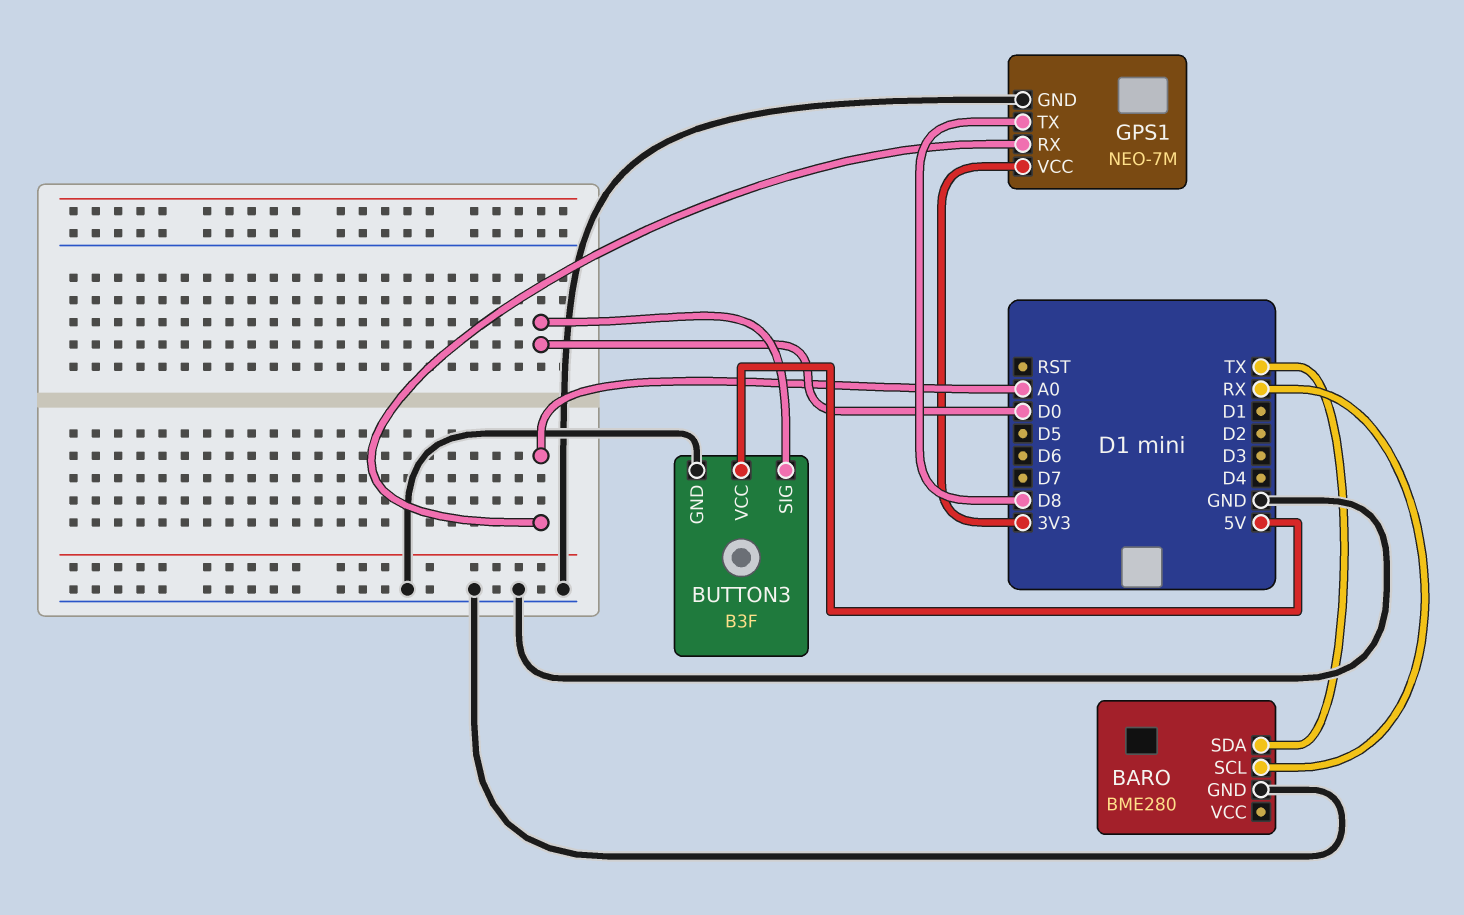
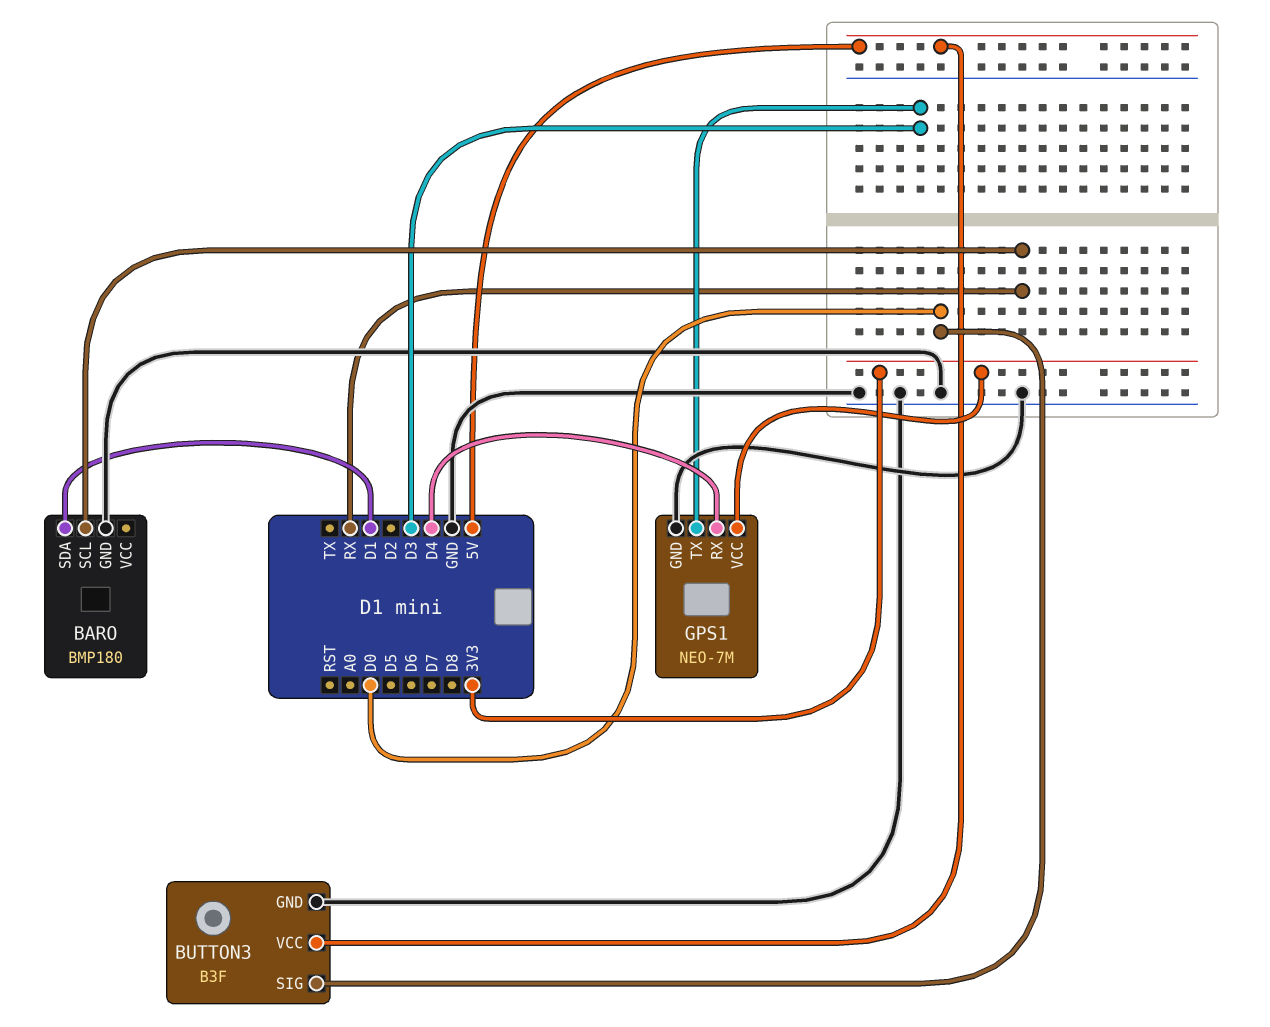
BARO: BME280 -> BMP180
BARO pin SDA: TX -> D1
GPS1 pin RX: A0 -> D4
GPS1 pin TX: D8 -> D3

